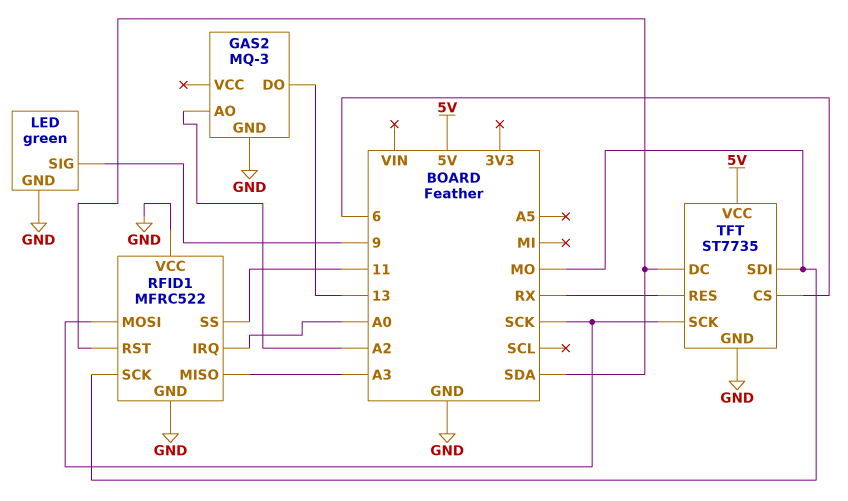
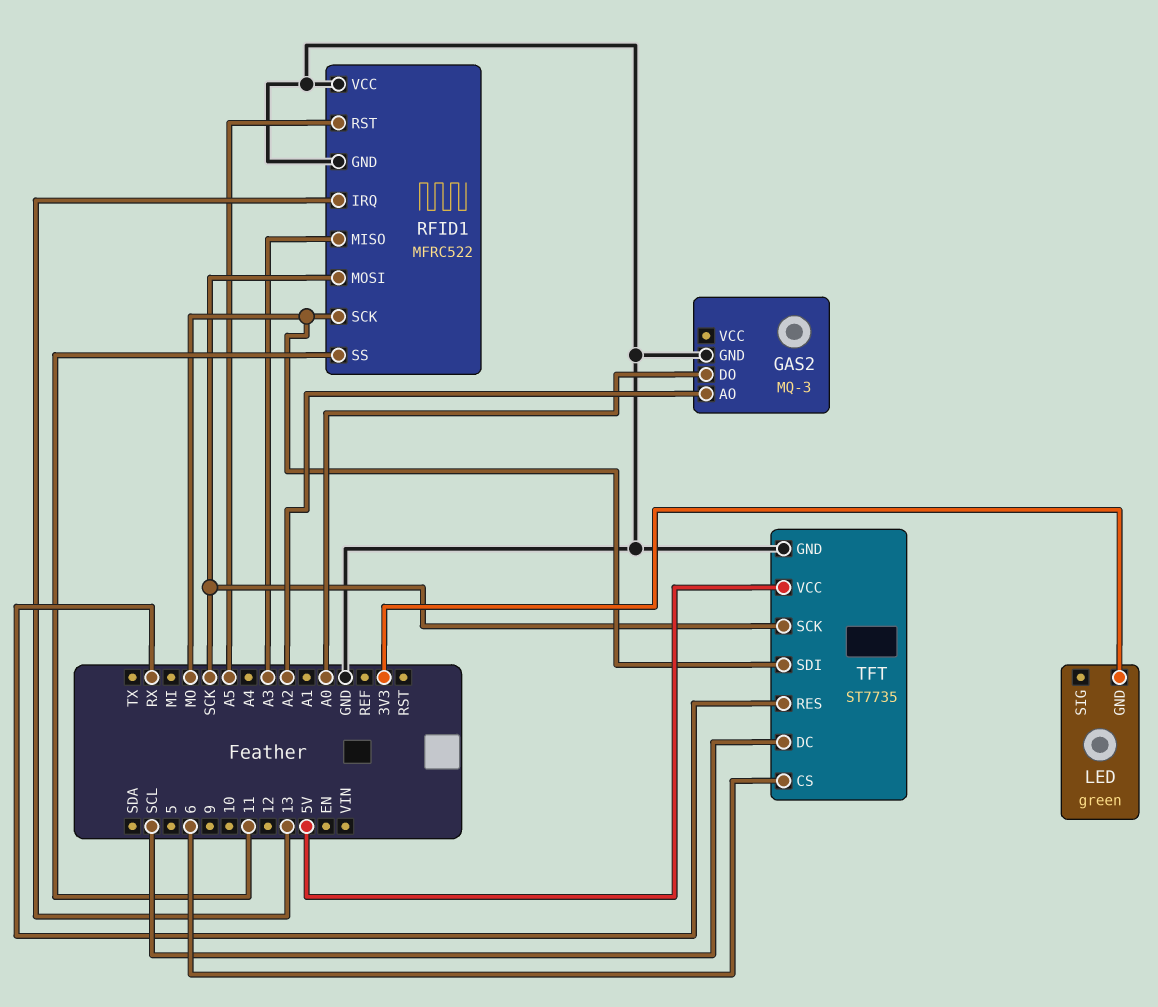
GAS2 pin DO: 13 -> A0
LED pin GND: GND -> 3V3
LED pin SIG: 9 -> none
RFID1 pin IRQ: A0 -> 13
RFID1 pin RST: SDA -> A5
TFT pin DC: SDA -> SCL

